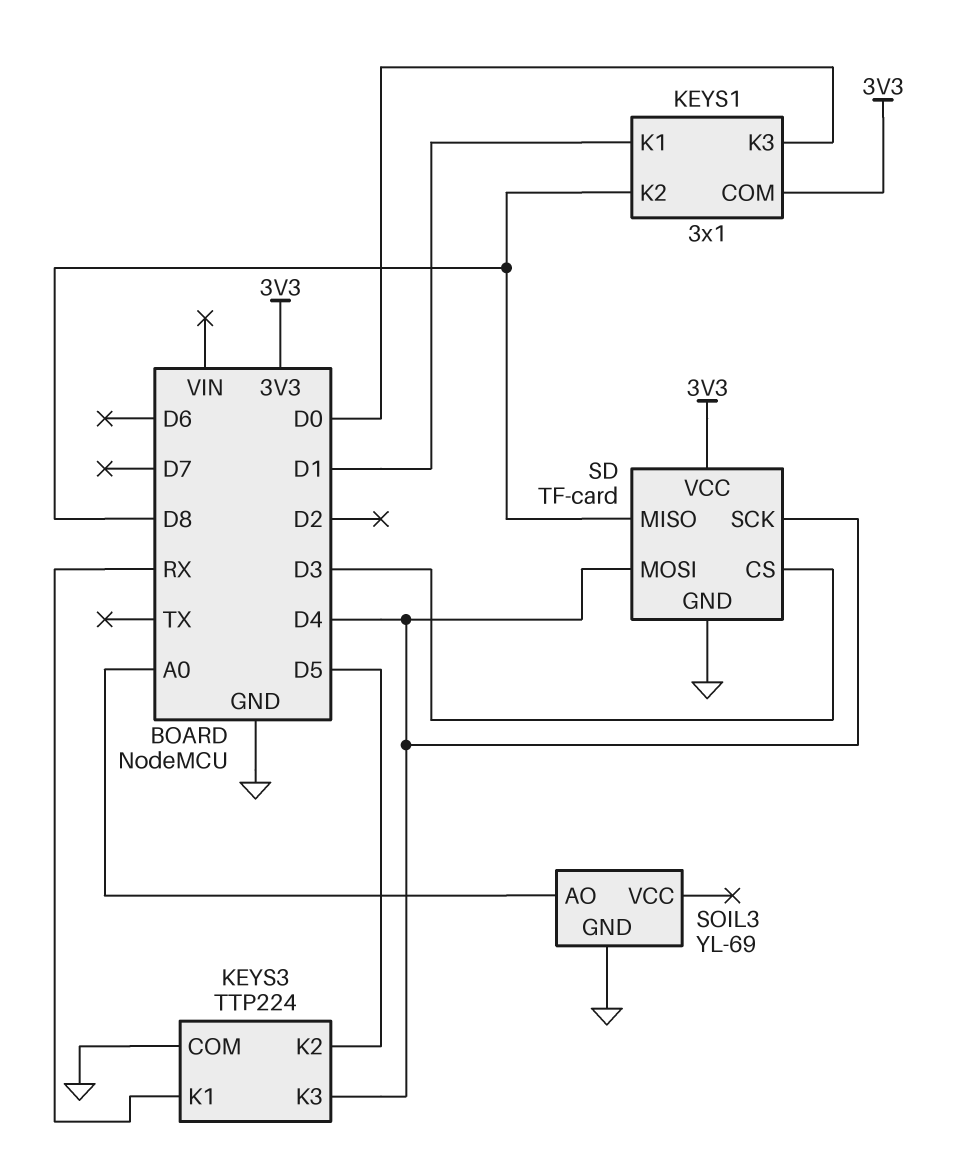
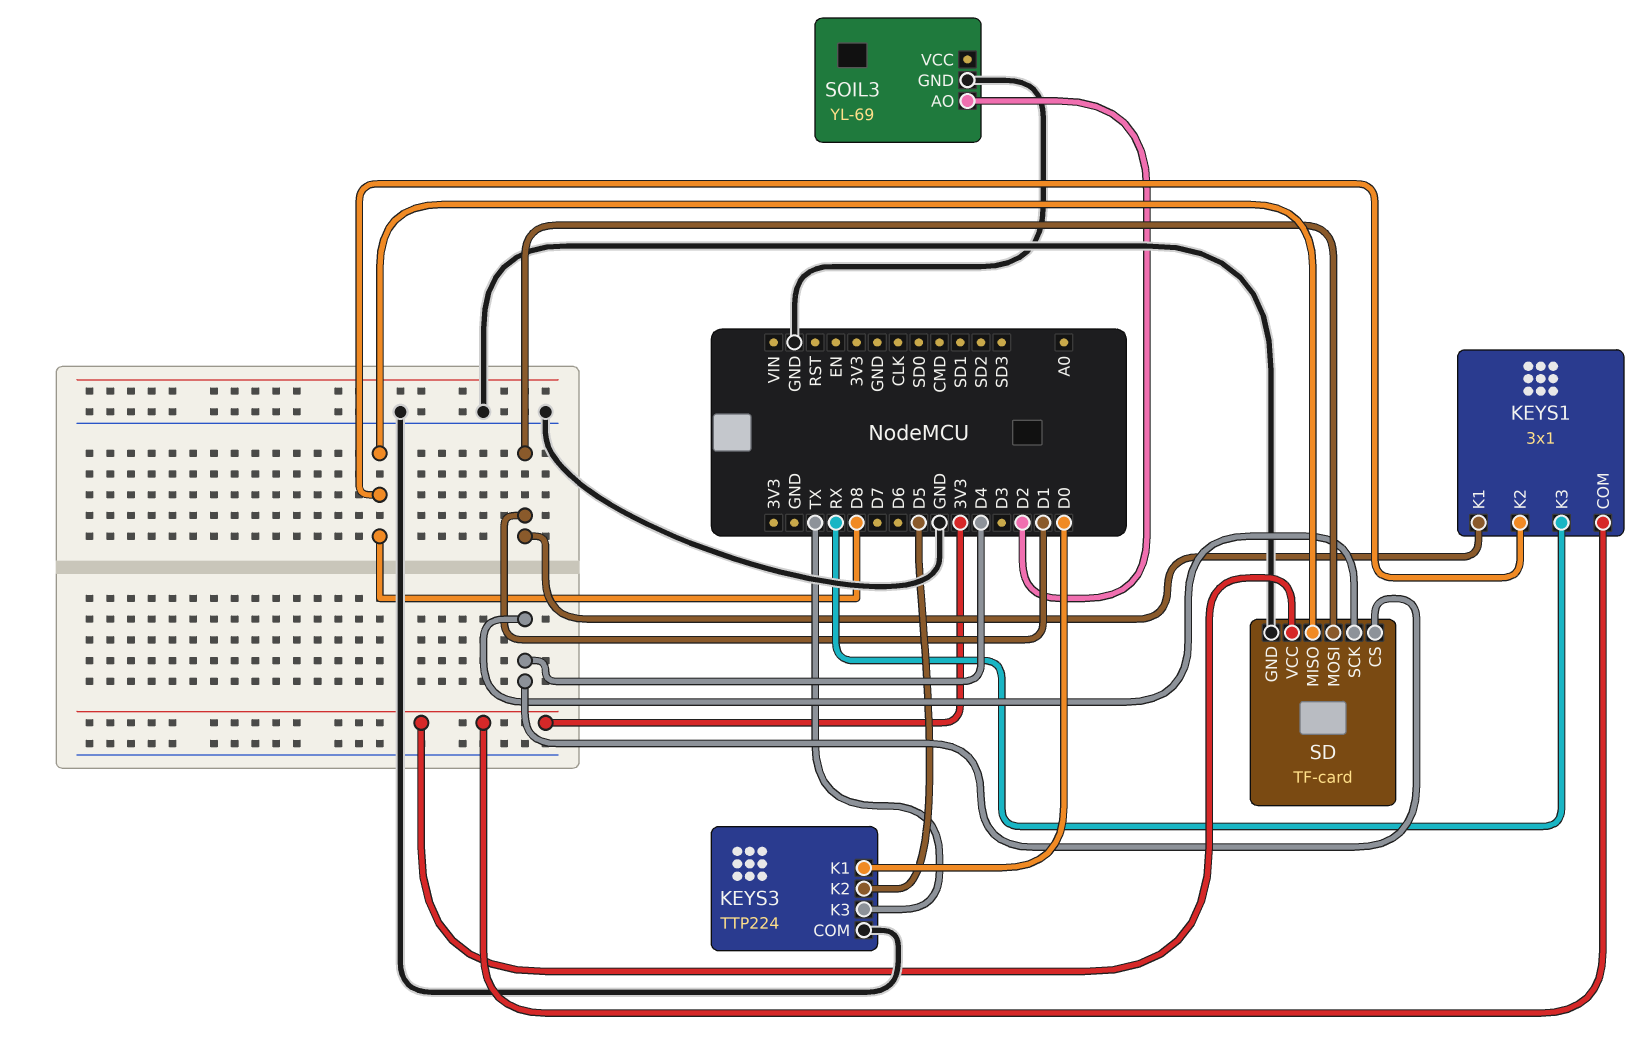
KEYS1 pin K3: D0 -> RX
KEYS3 pin K1: RX -> D0
KEYS3 pin K3: D4 -> TX
SD pin CS: D3 -> D4
SD pin MOSI: D4 -> D1
SOIL3 pin AO: A0 -> D2

